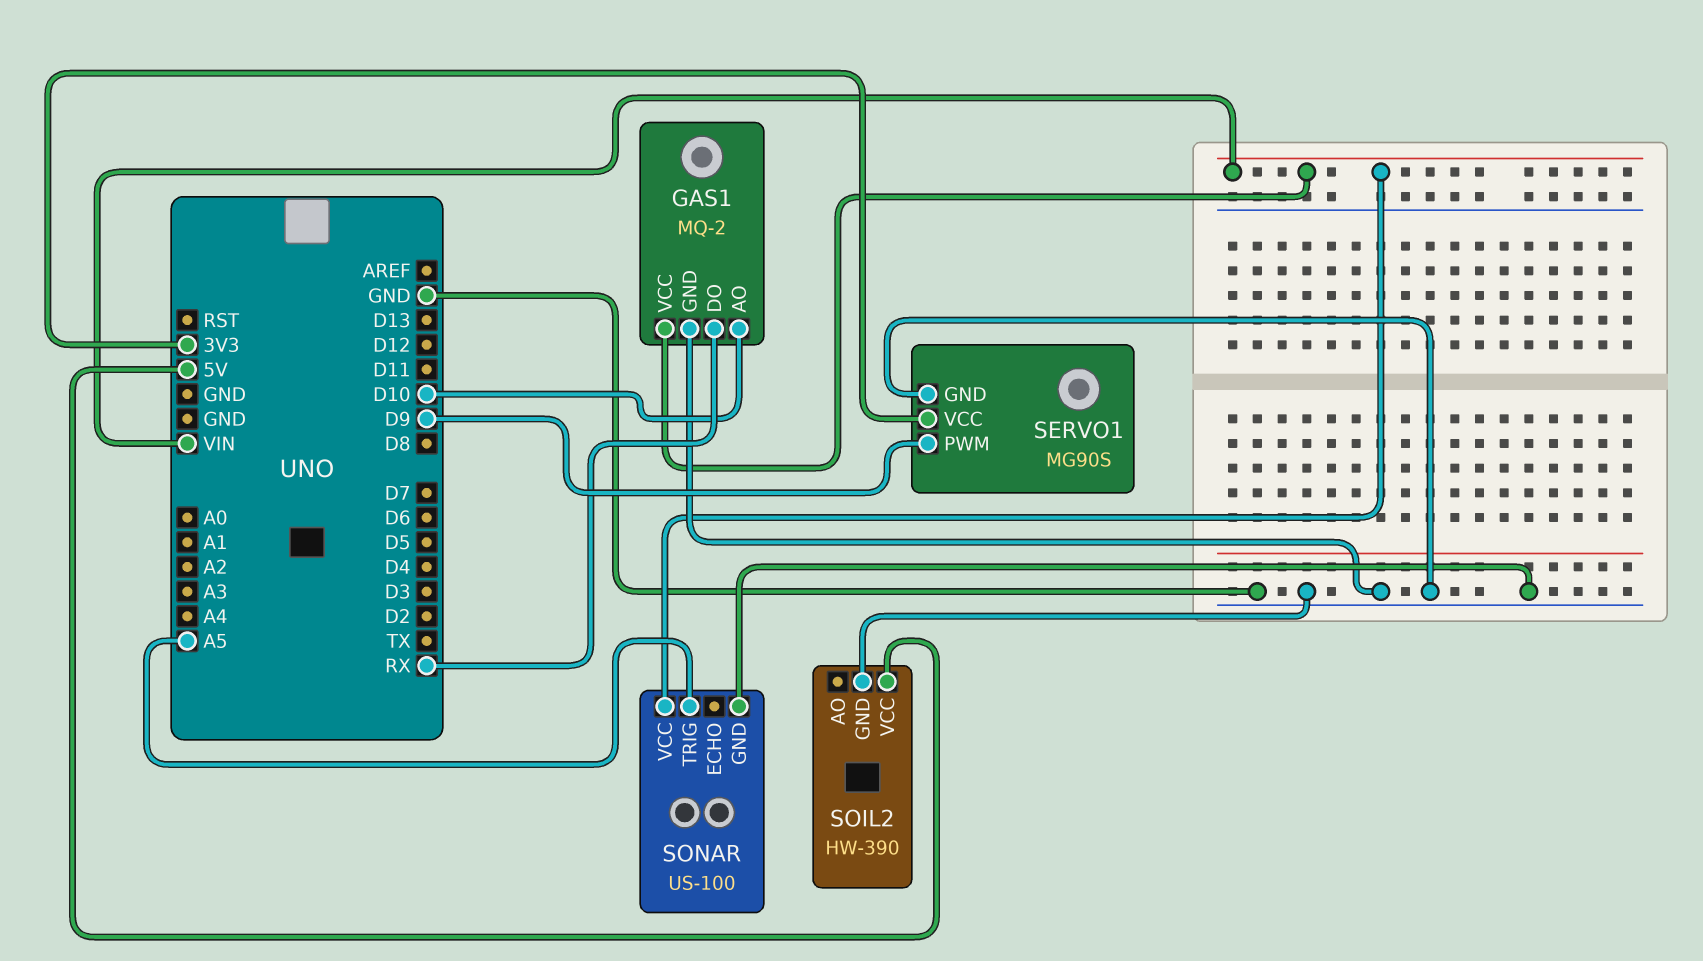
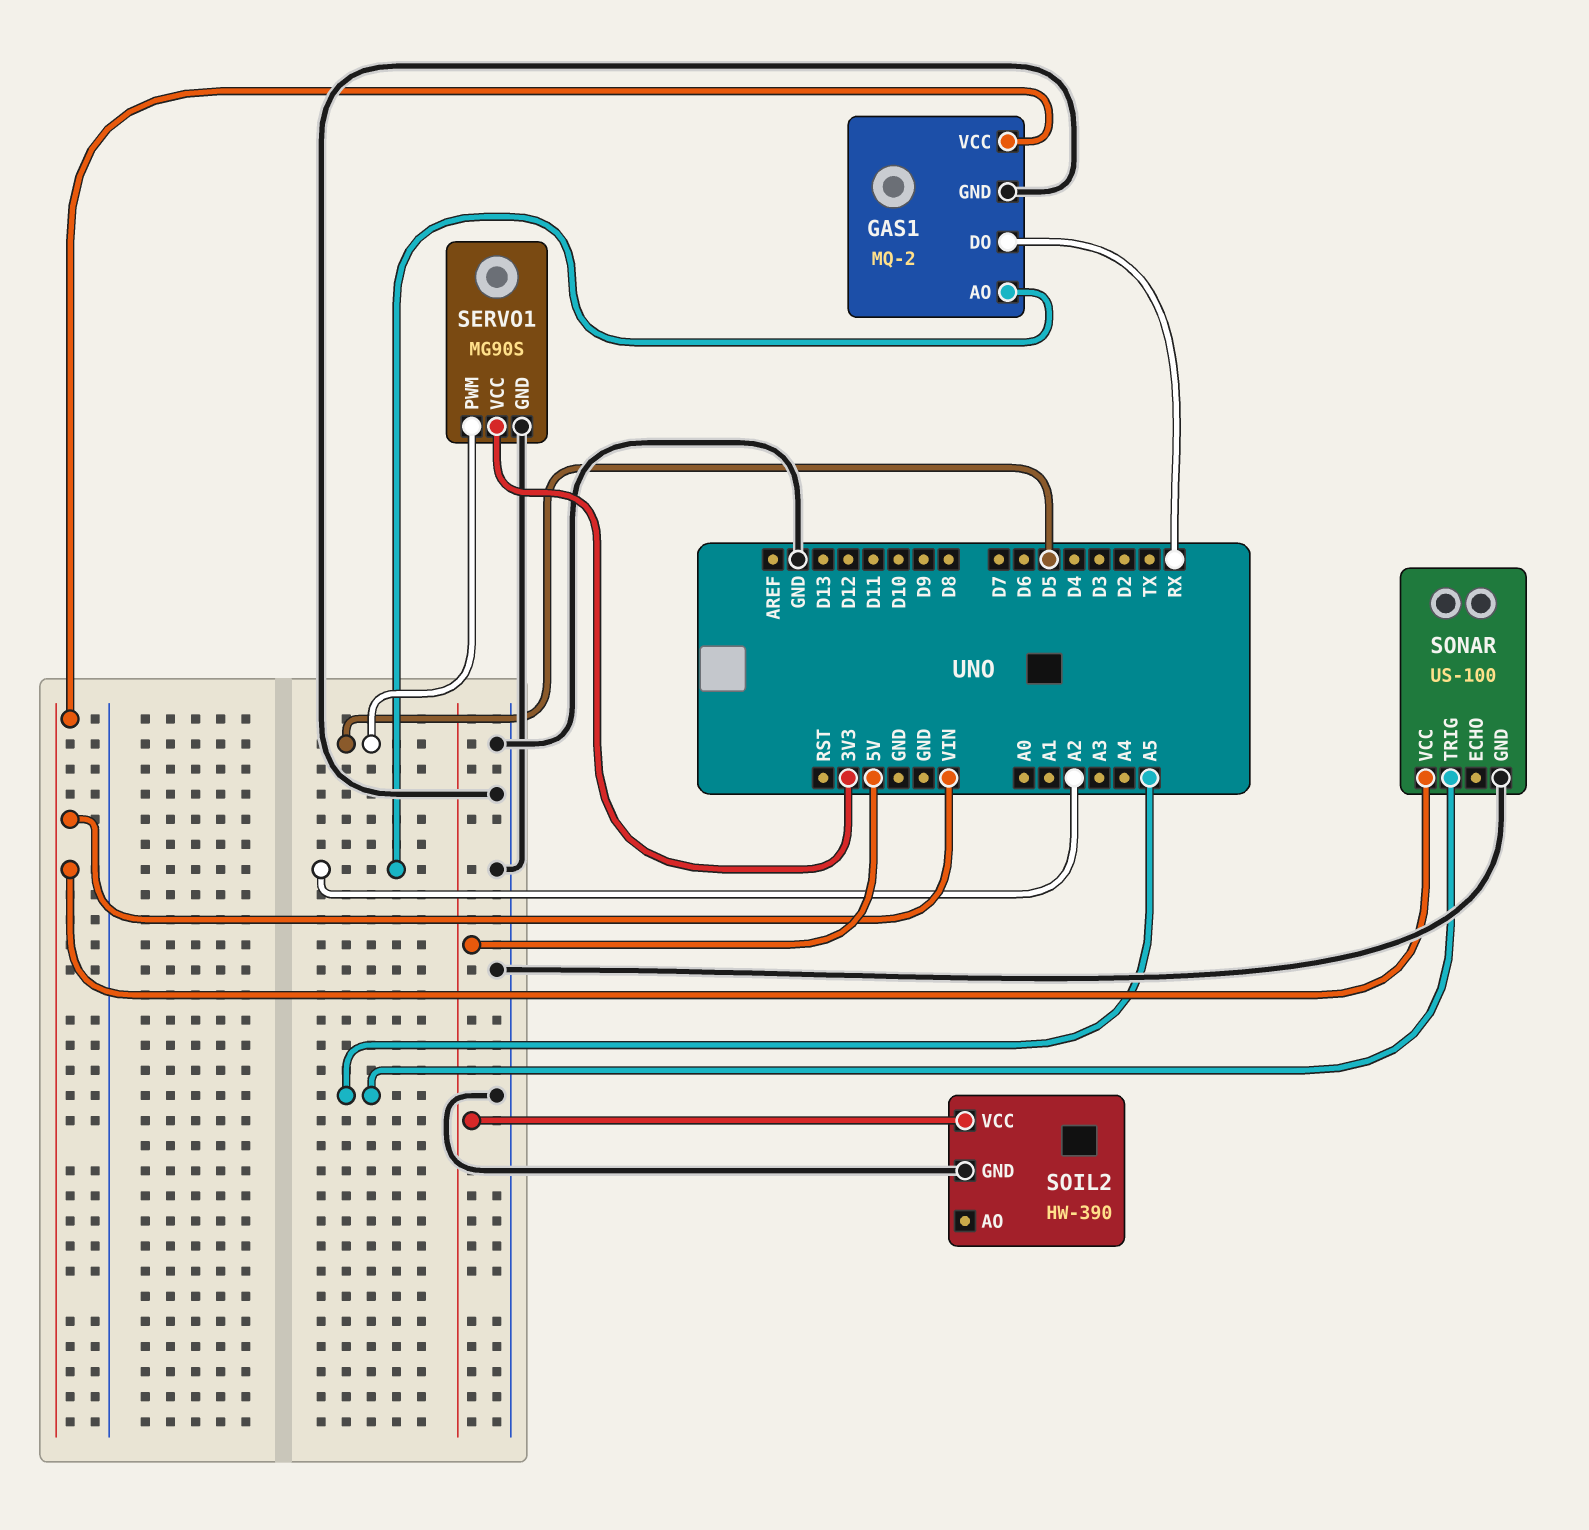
GAS1 pin AO: D10 -> A2
SERVO1 pin PWM: D9 -> D5

